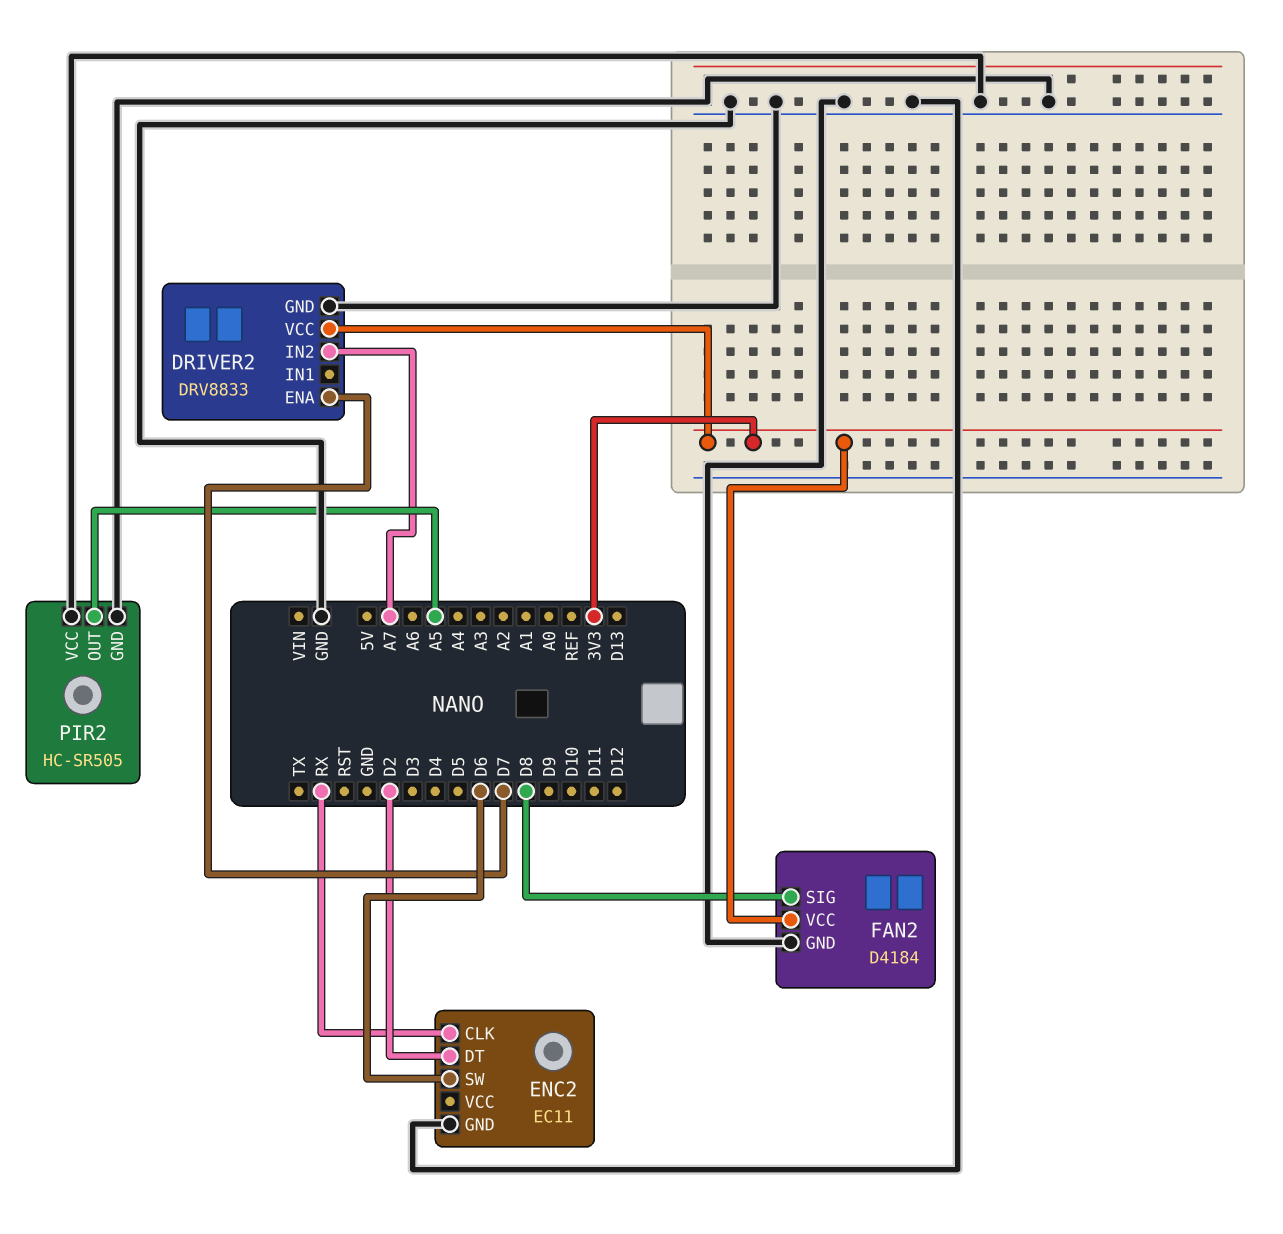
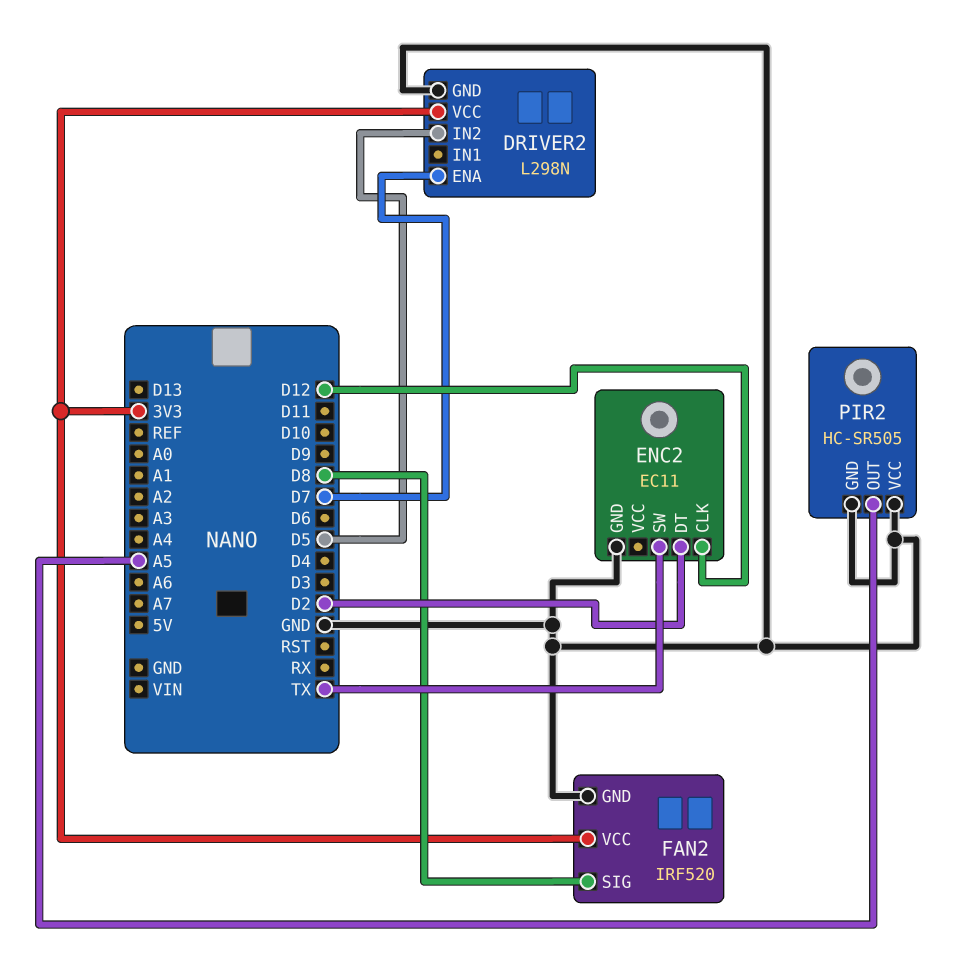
DRIVER2: DRV8833 -> L298N
DRIVER2 pin IN2: A7 -> D5
ENC2 pin CLK: RX -> D12
ENC2 pin SW: D6 -> TX
FAN2: D4184 -> IRF520

